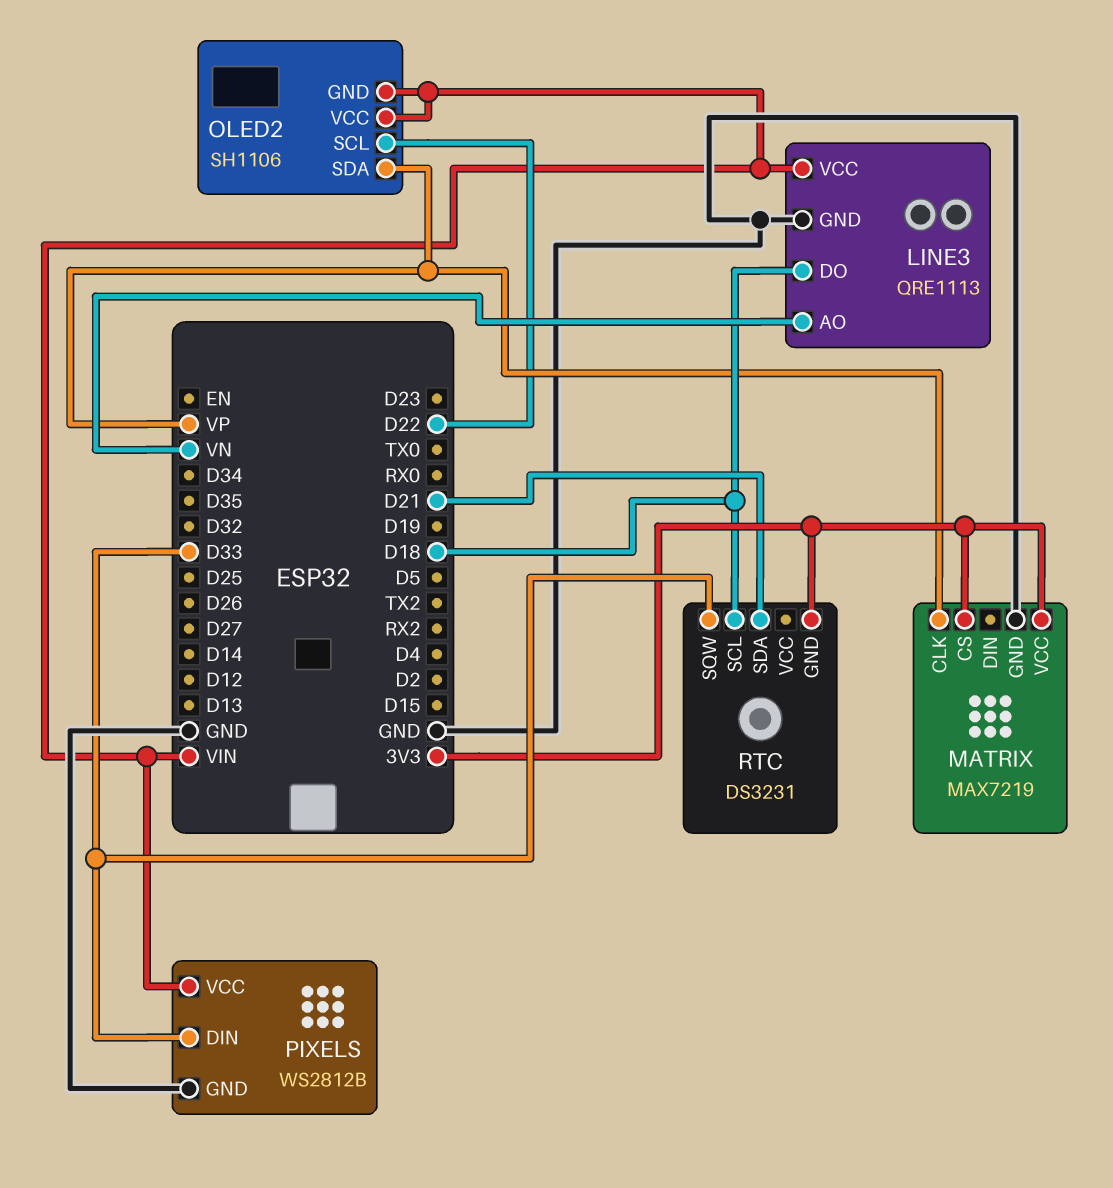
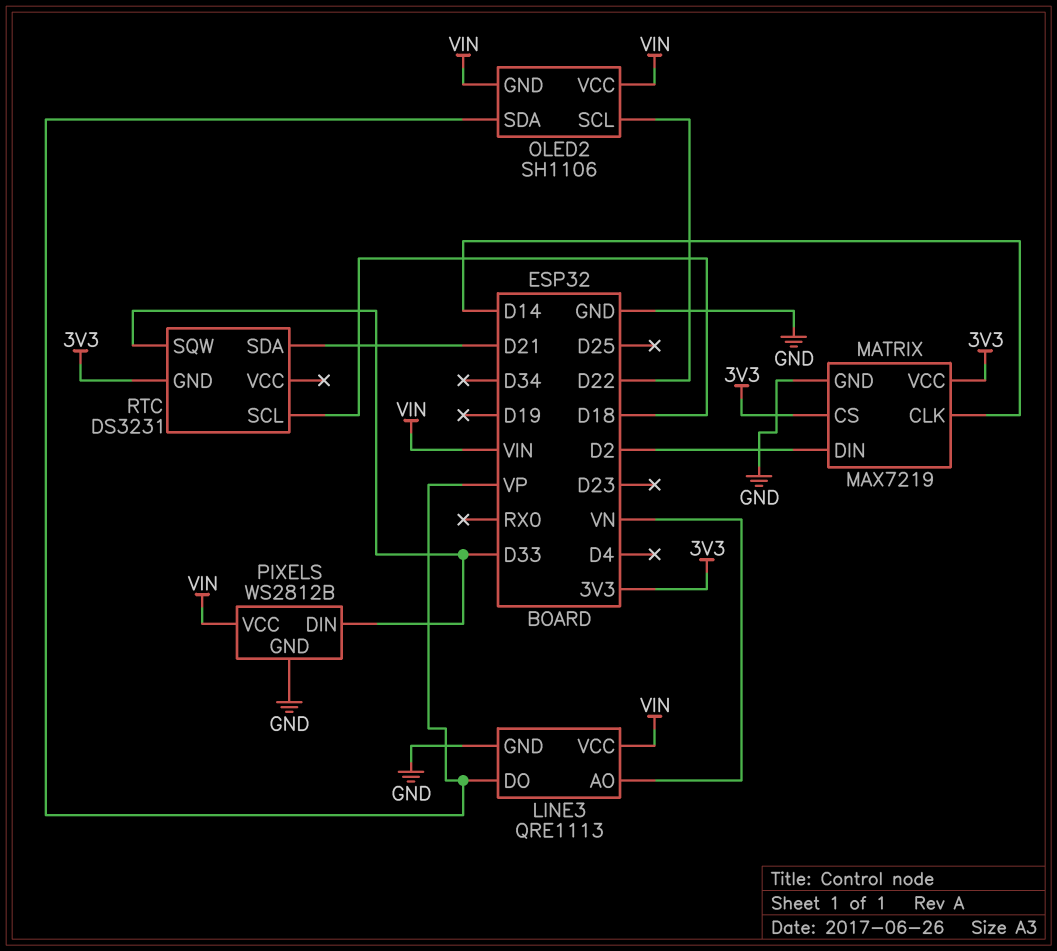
LINE3 pin DO: D18 -> VP
MATRIX pin CLK: VP -> D14
MATRIX pin DIN: none -> D2

